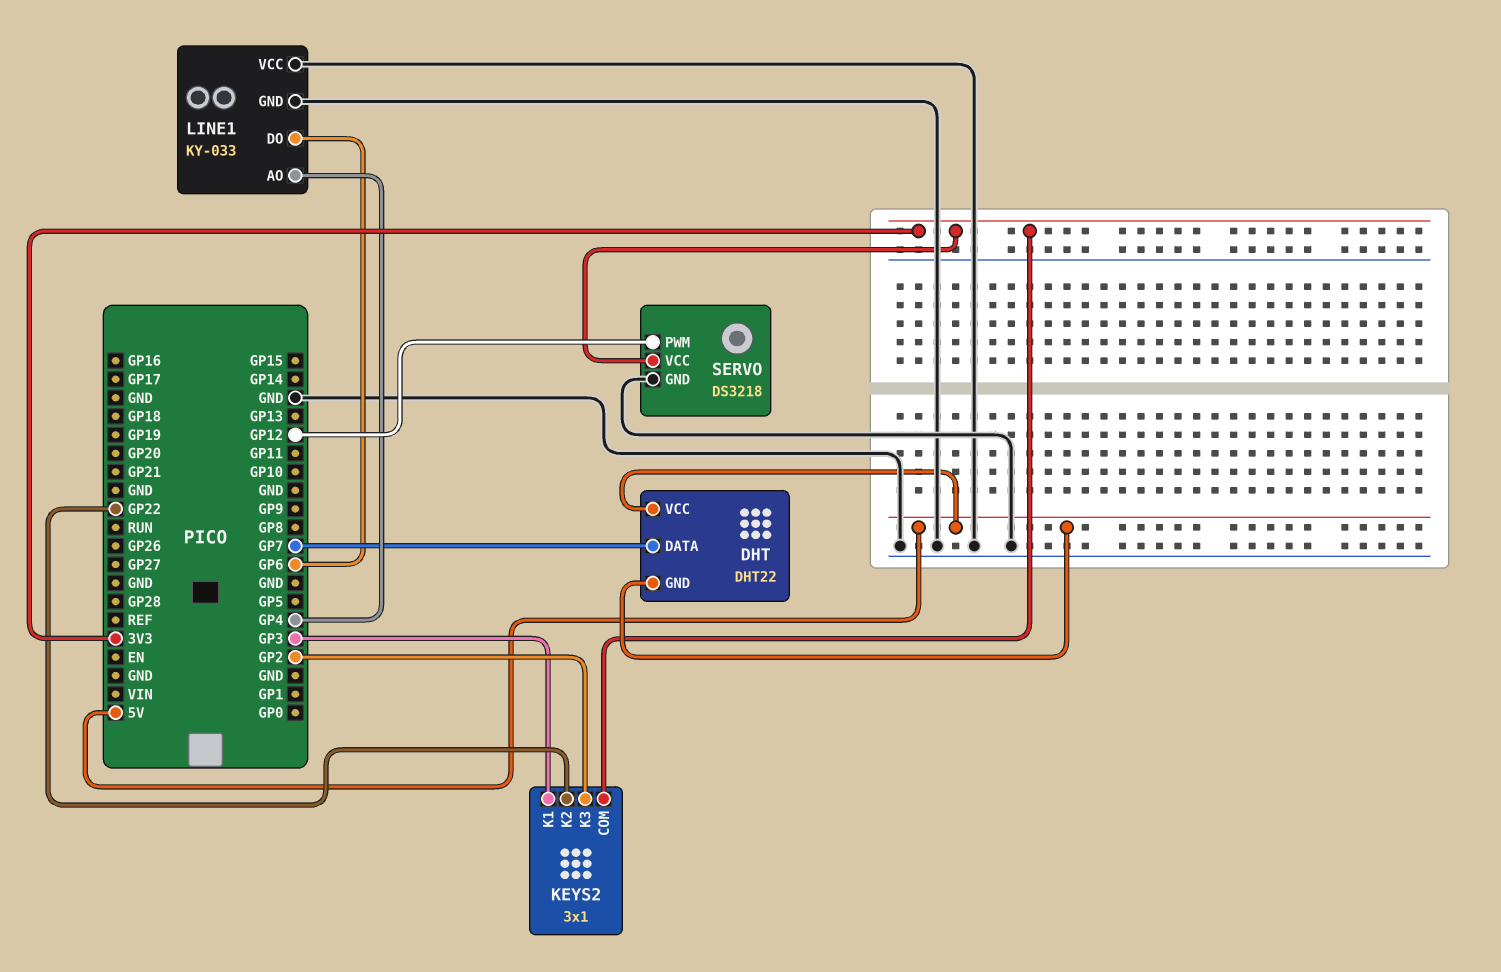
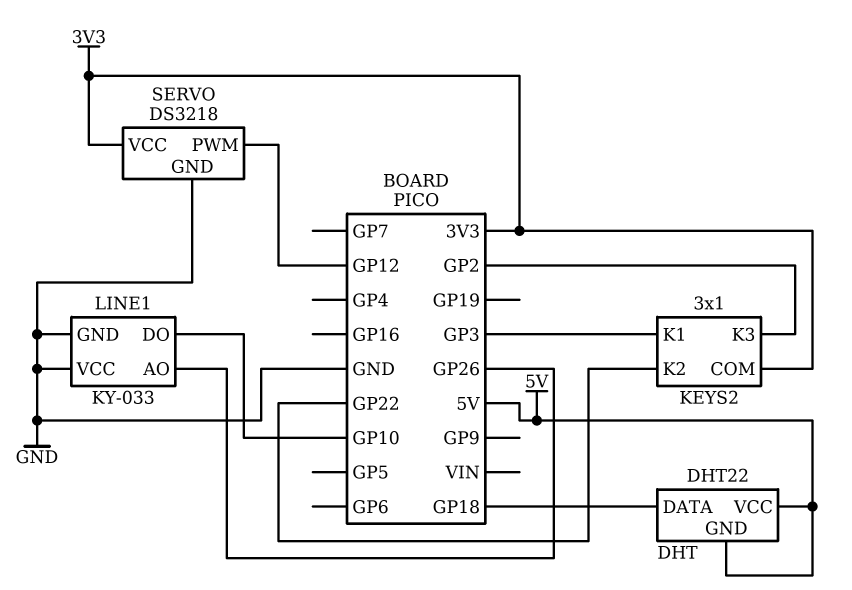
DHT pin DATA: GP7 -> GP18
LINE1 pin AO: GP4 -> GP26
LINE1 pin DO: GP6 -> GP10

